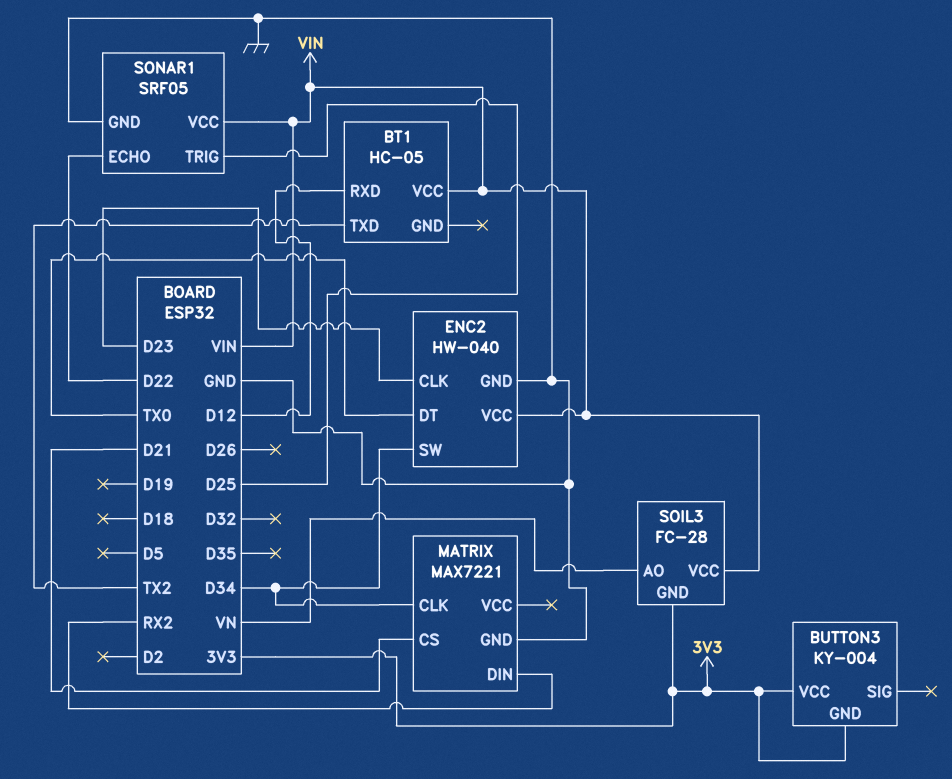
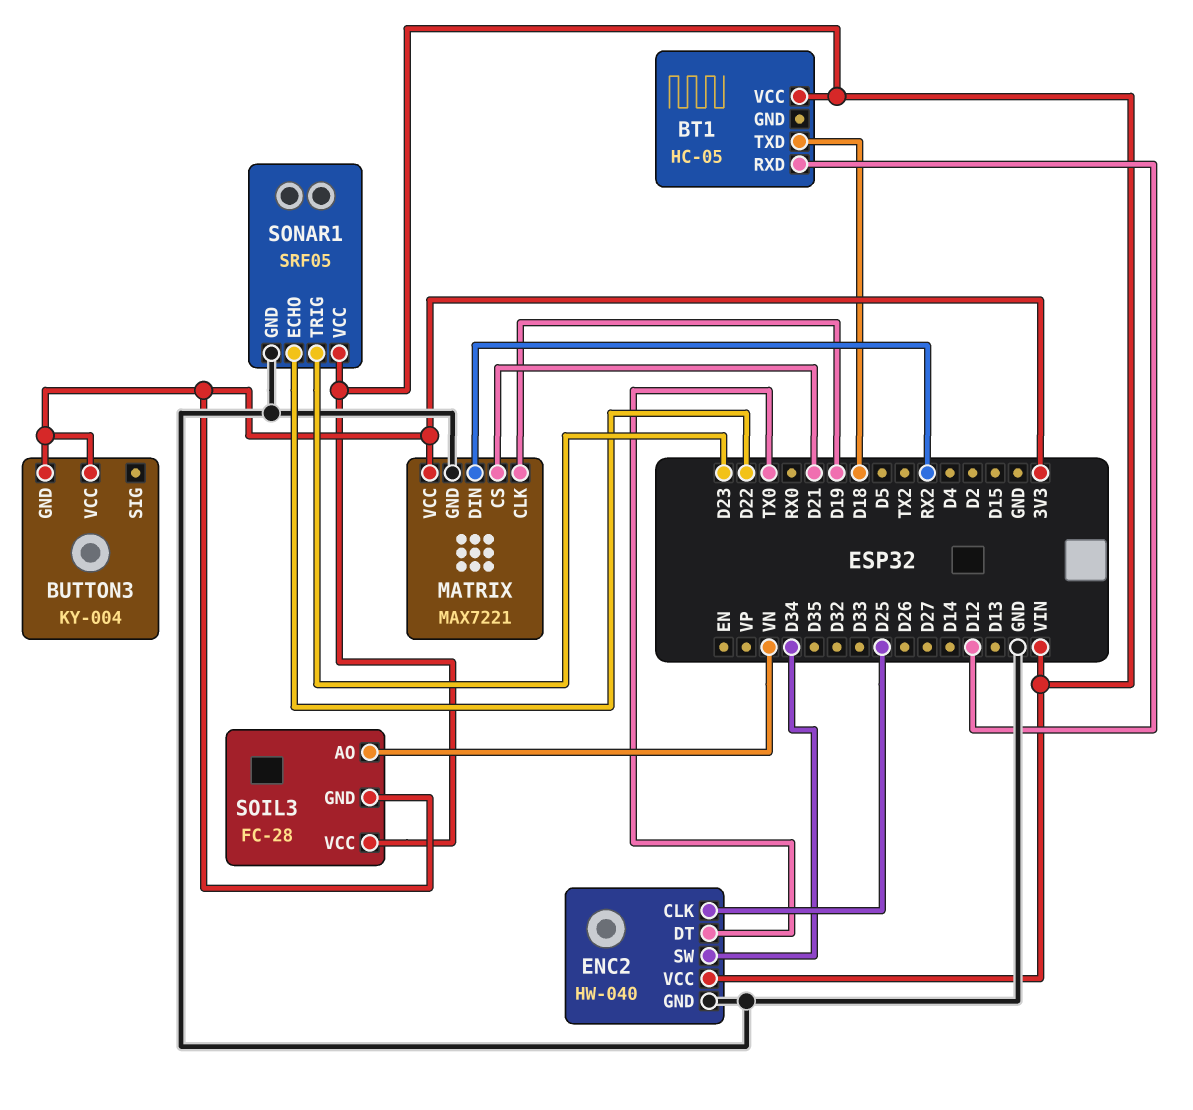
BT1 pin TXD: TX2 -> D18
ENC2 pin CLK: D23 -> D25
MATRIX pin CLK: D34 -> D19
MATRIX pin VCC: none -> 3V3
SONAR1 pin TRIG: D25 -> D23

